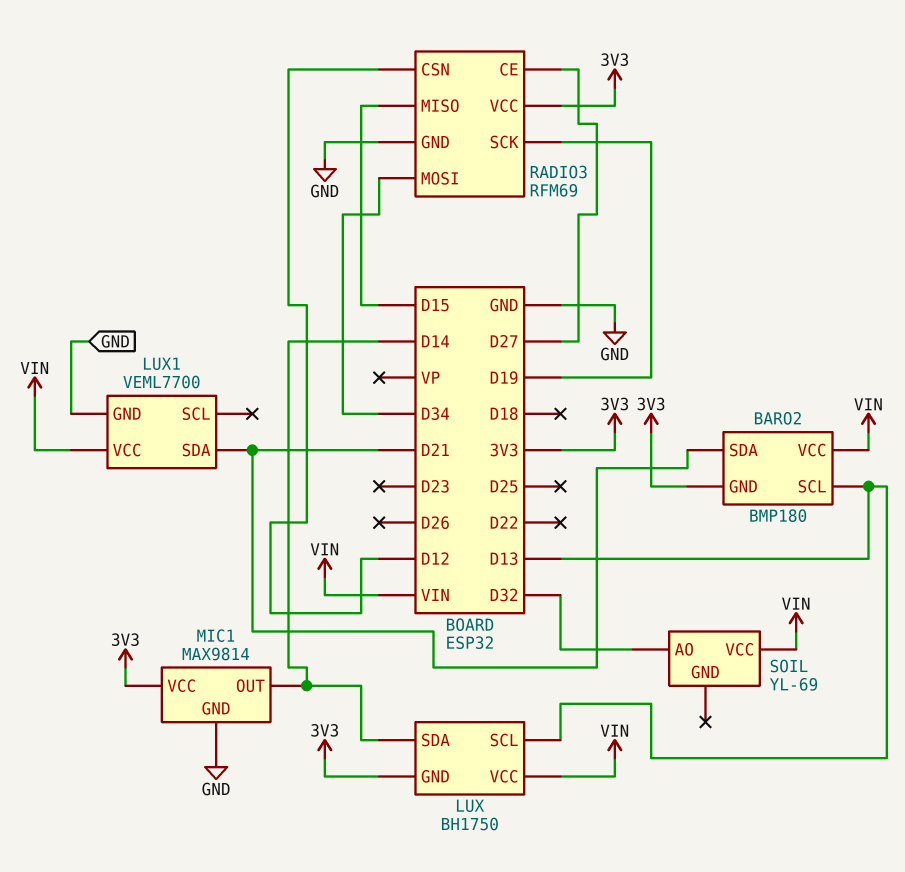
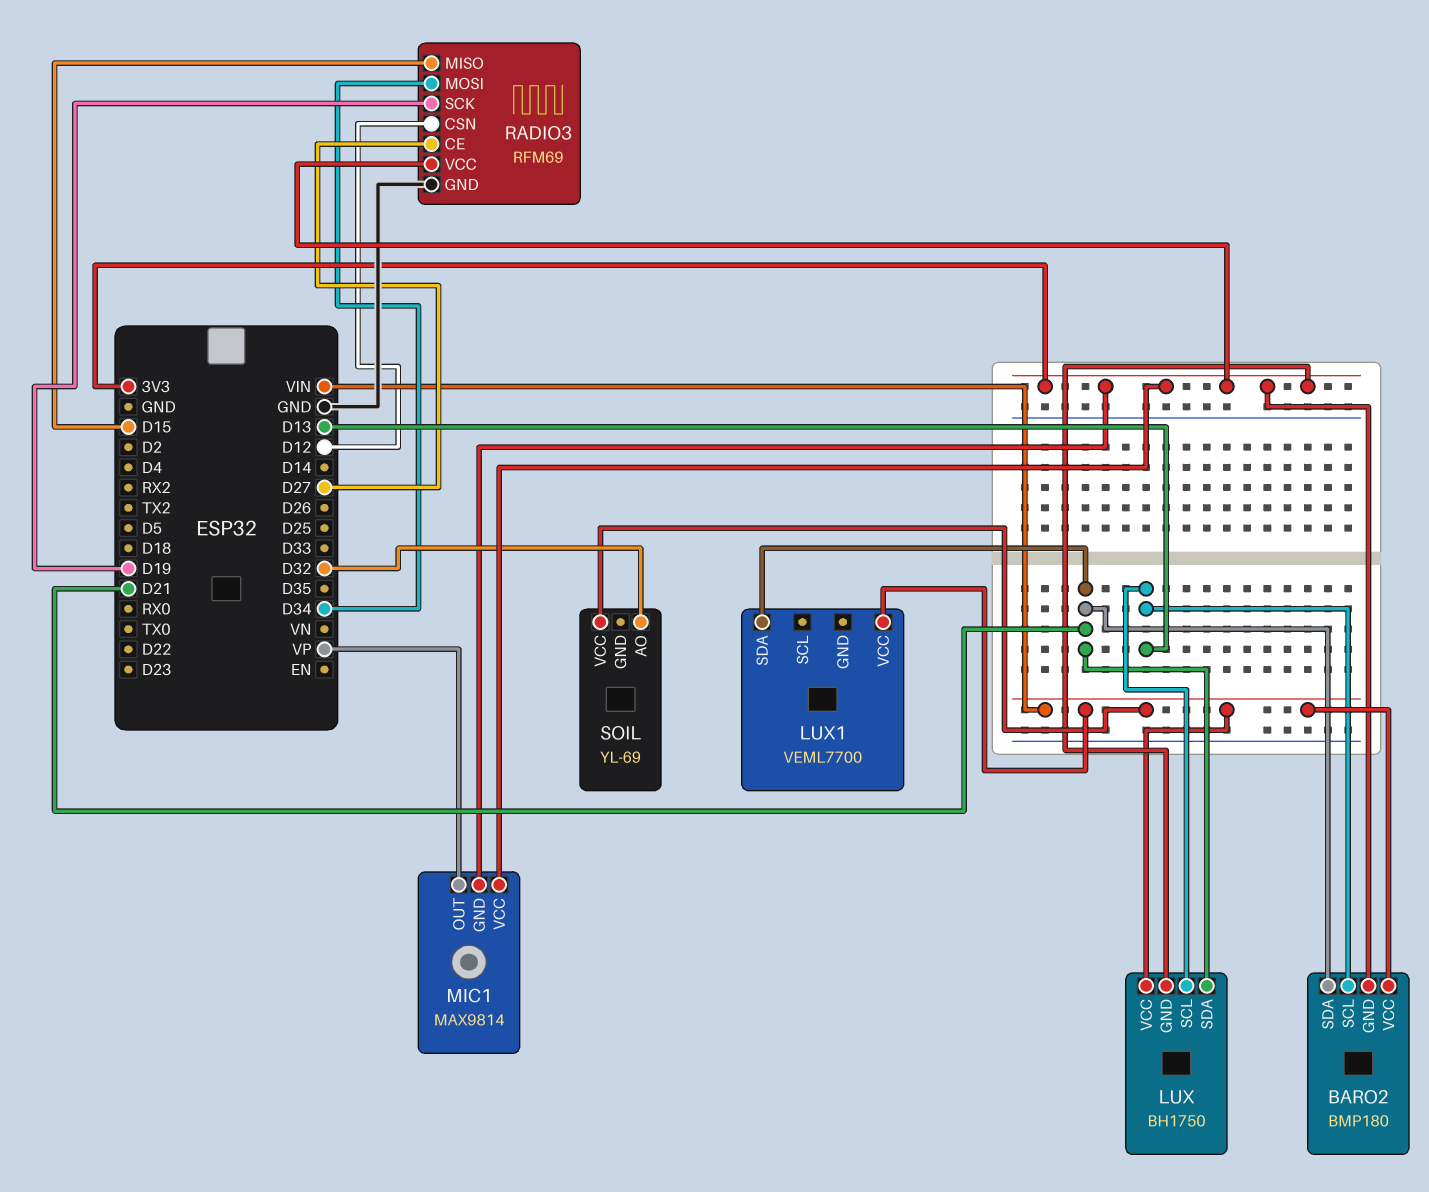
LUX pin SDA: D14 -> D21
LUX1 pin GND: GND -> none
MIC1 pin GND: GND -> 3V3
MIC1 pin OUT: D14 -> VP

